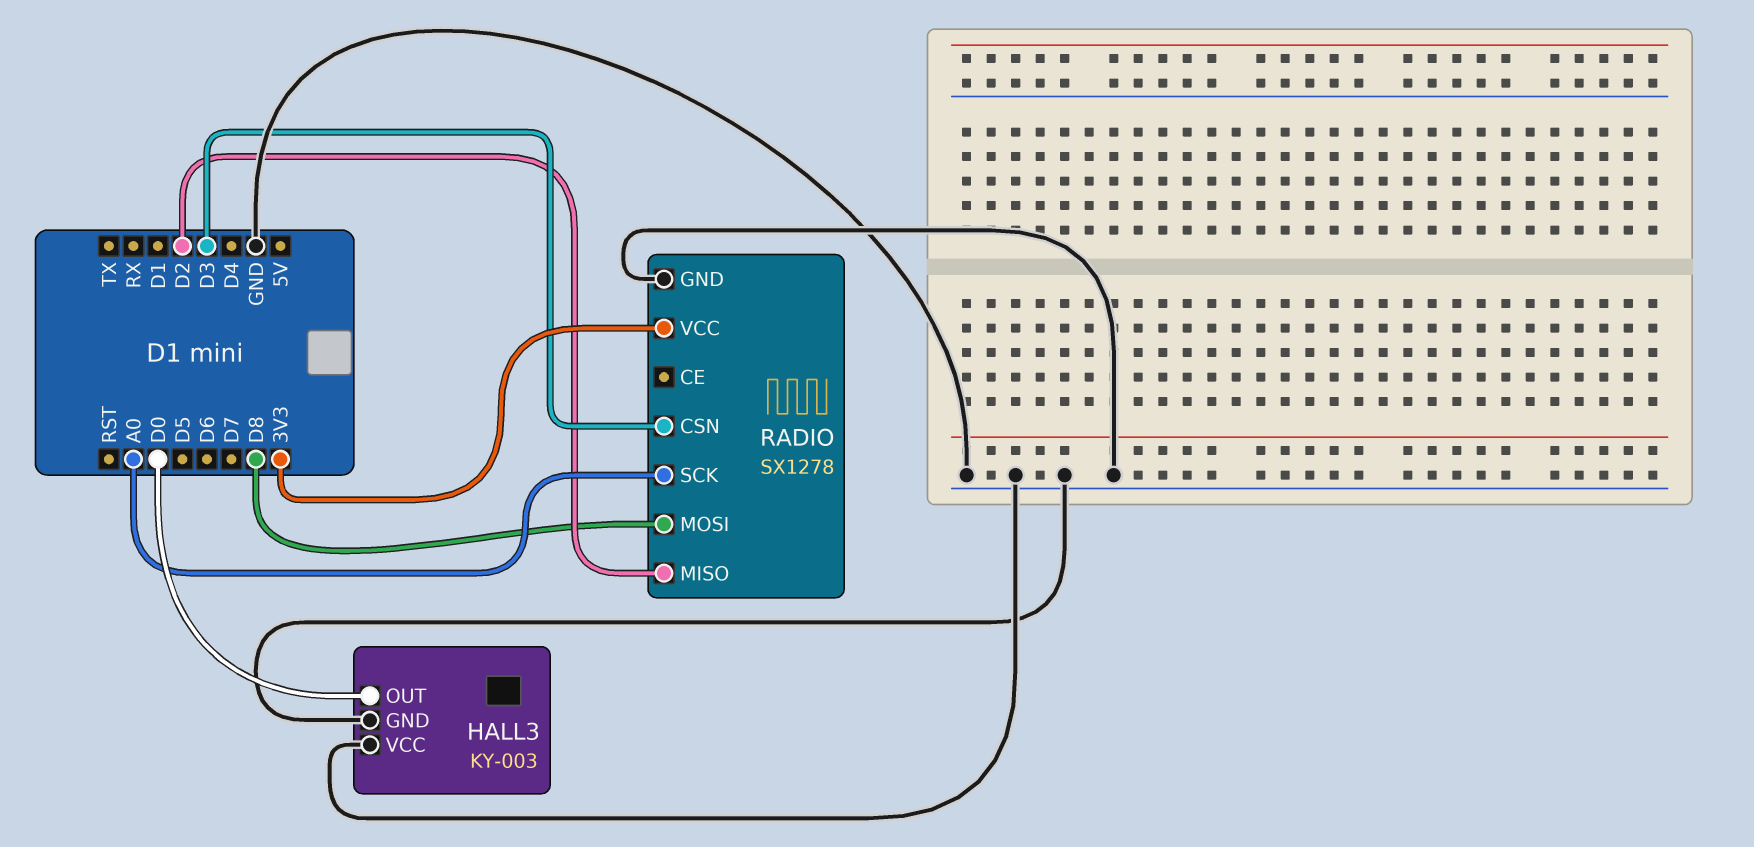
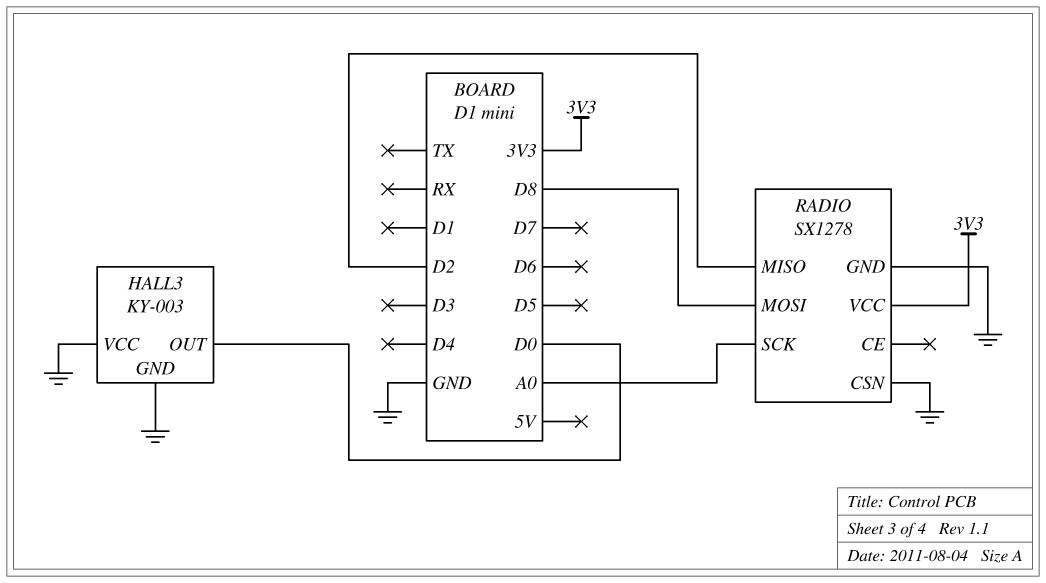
RADIO pin CSN: D3 -> GND

